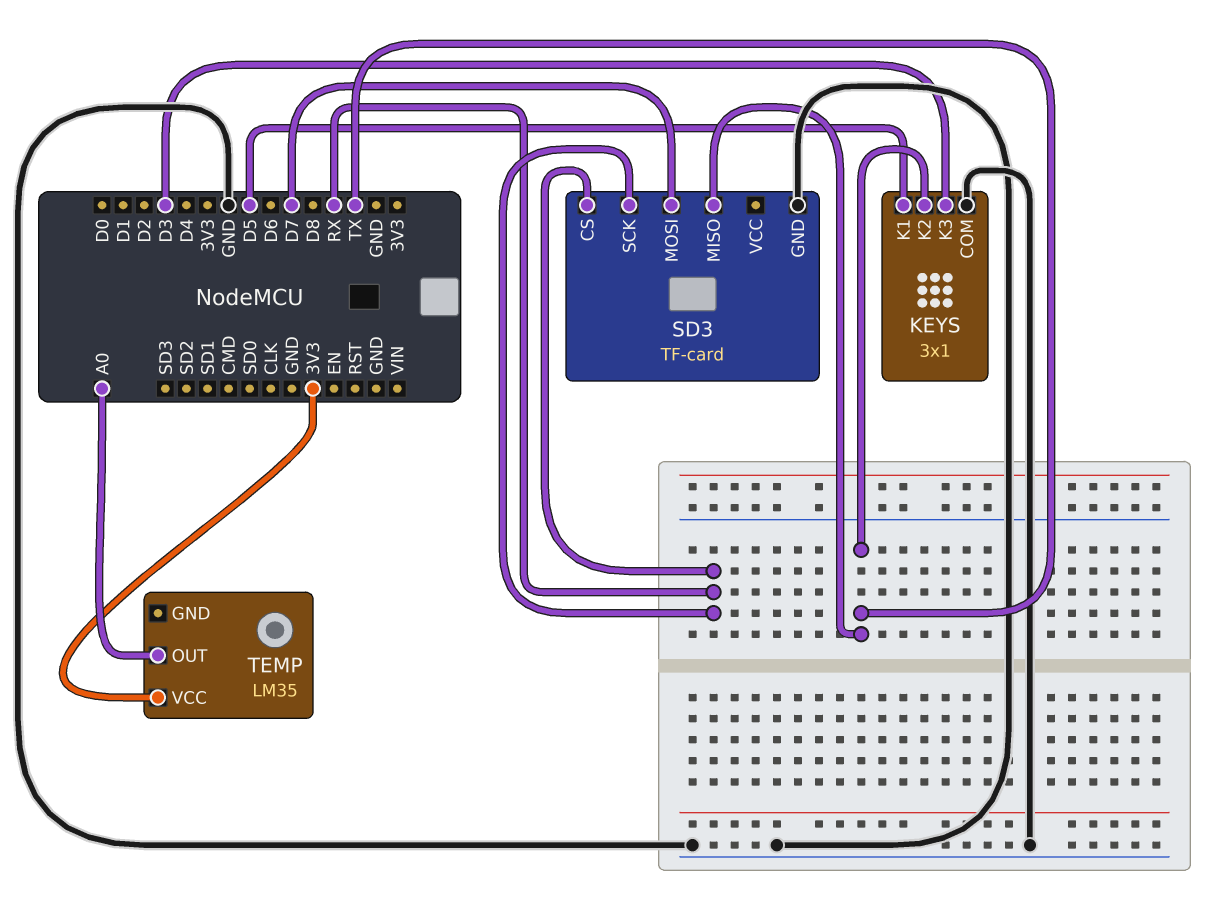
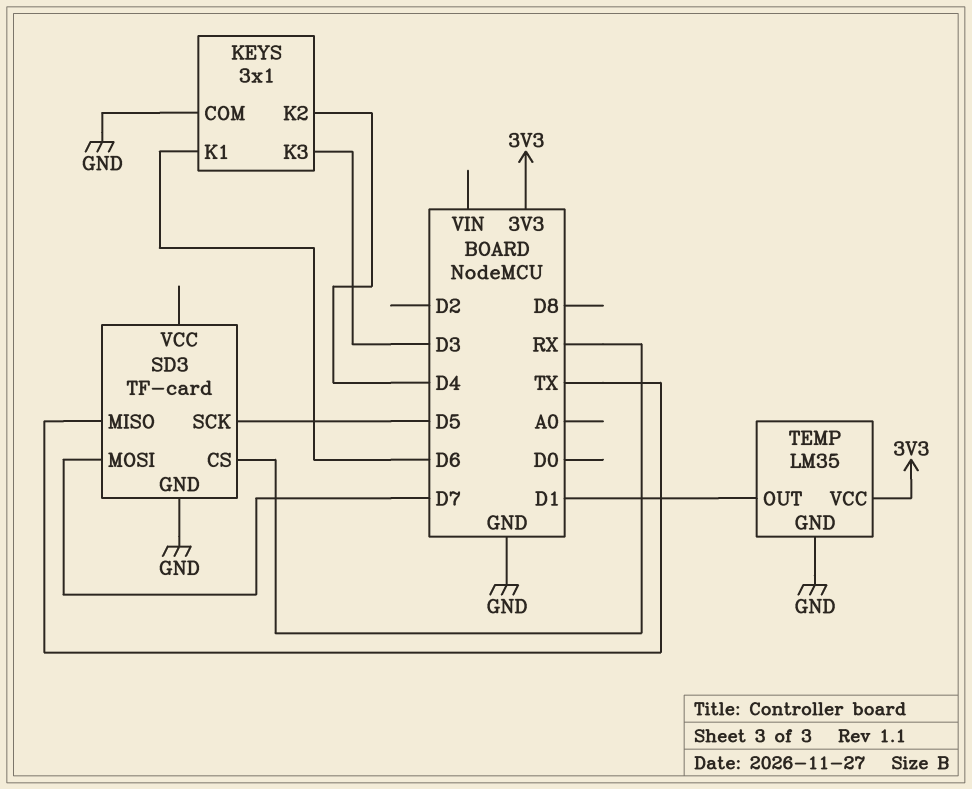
KEYS pin K1: D5 -> D6
KEYS pin K2: TX -> D4
SD3 pin SCK: RX -> D5
TEMP pin GND: none -> GND
TEMP pin OUT: A0 -> D1

